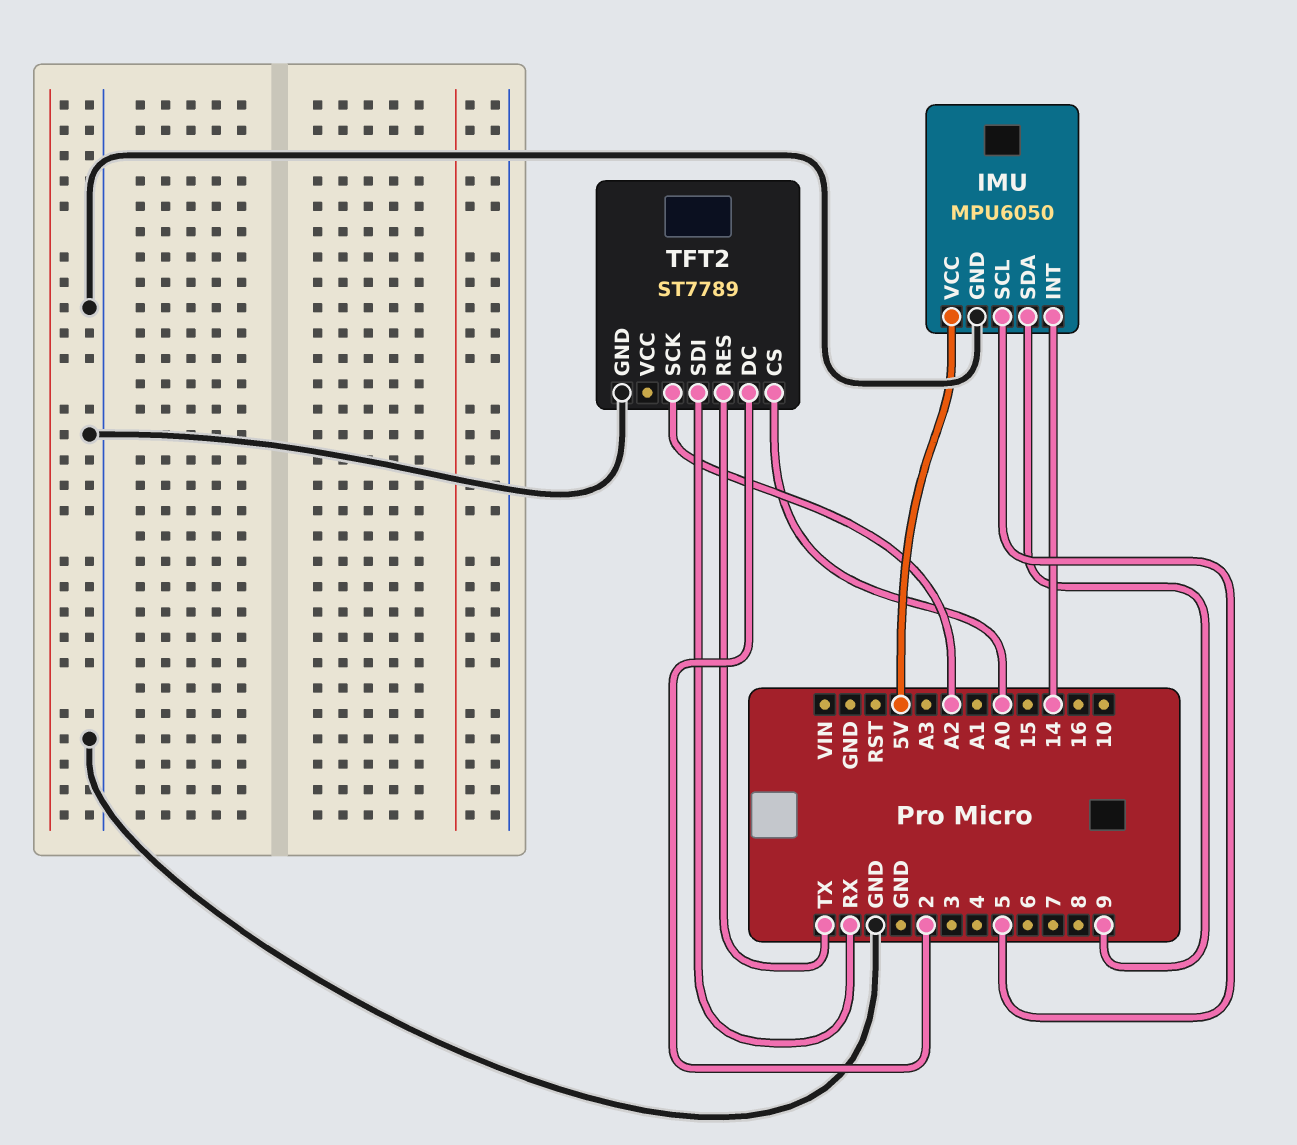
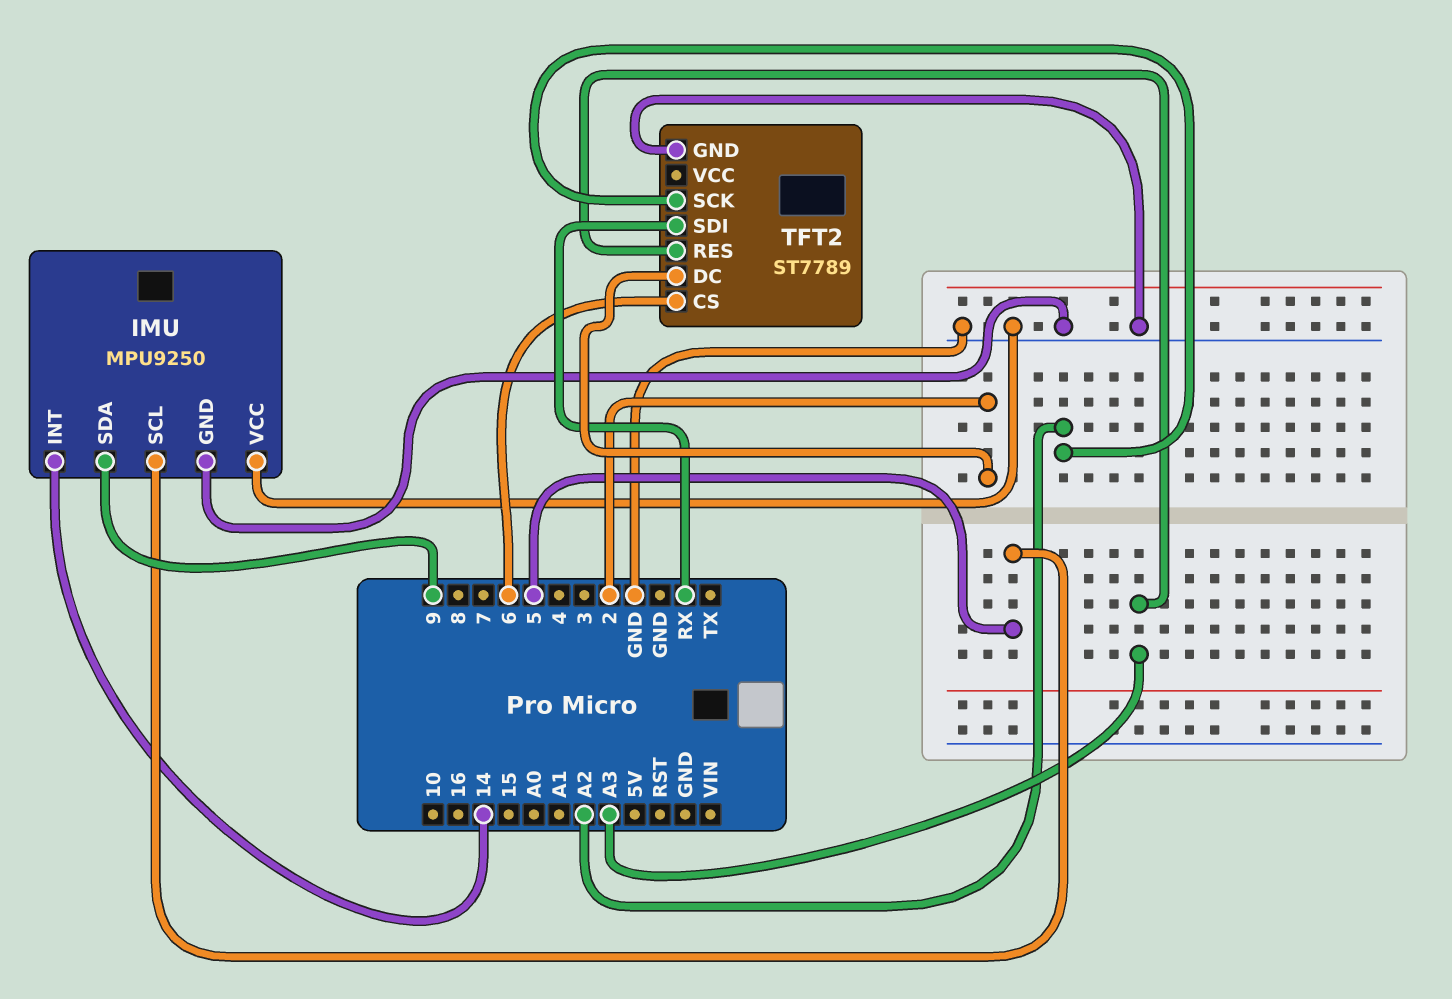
IMU: MPU6050 -> MPU9250
IMU pin VCC: 5V -> GND
TFT2 pin CS: A0 -> 6
TFT2 pin RES: TX -> A3

